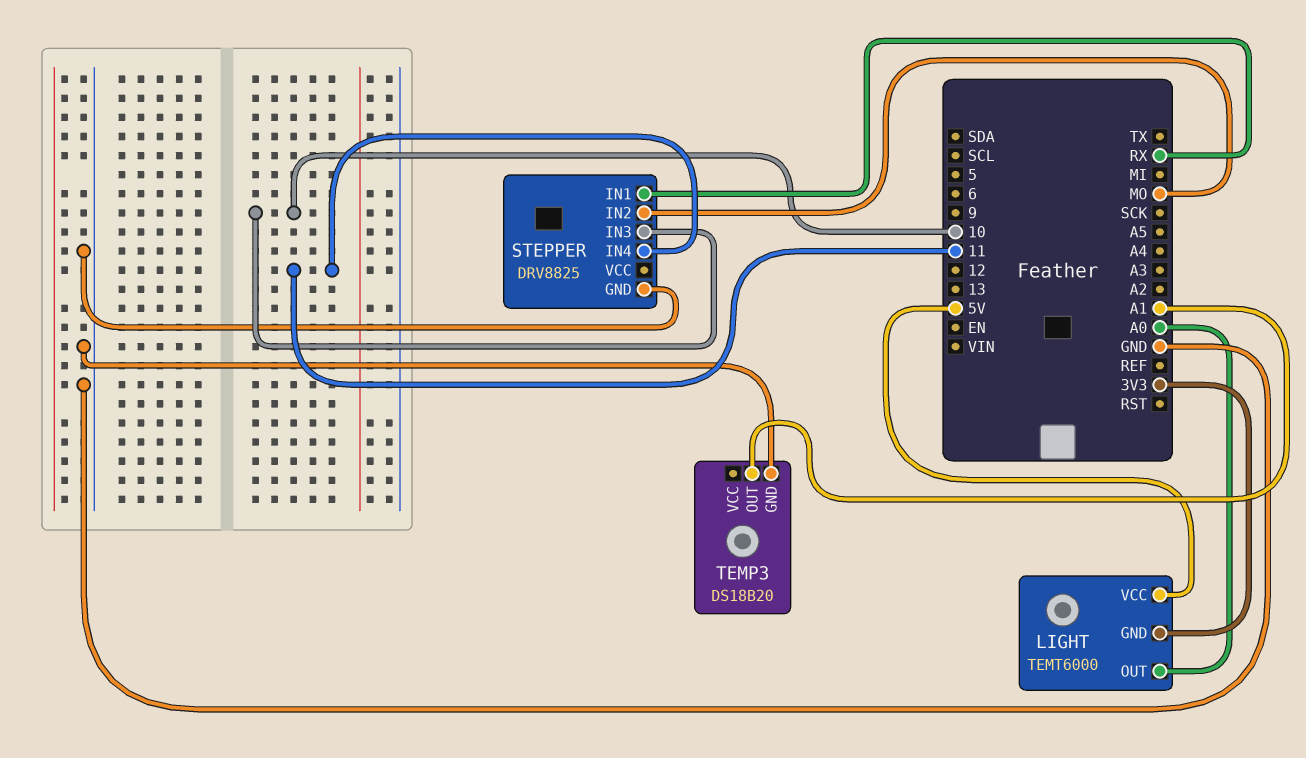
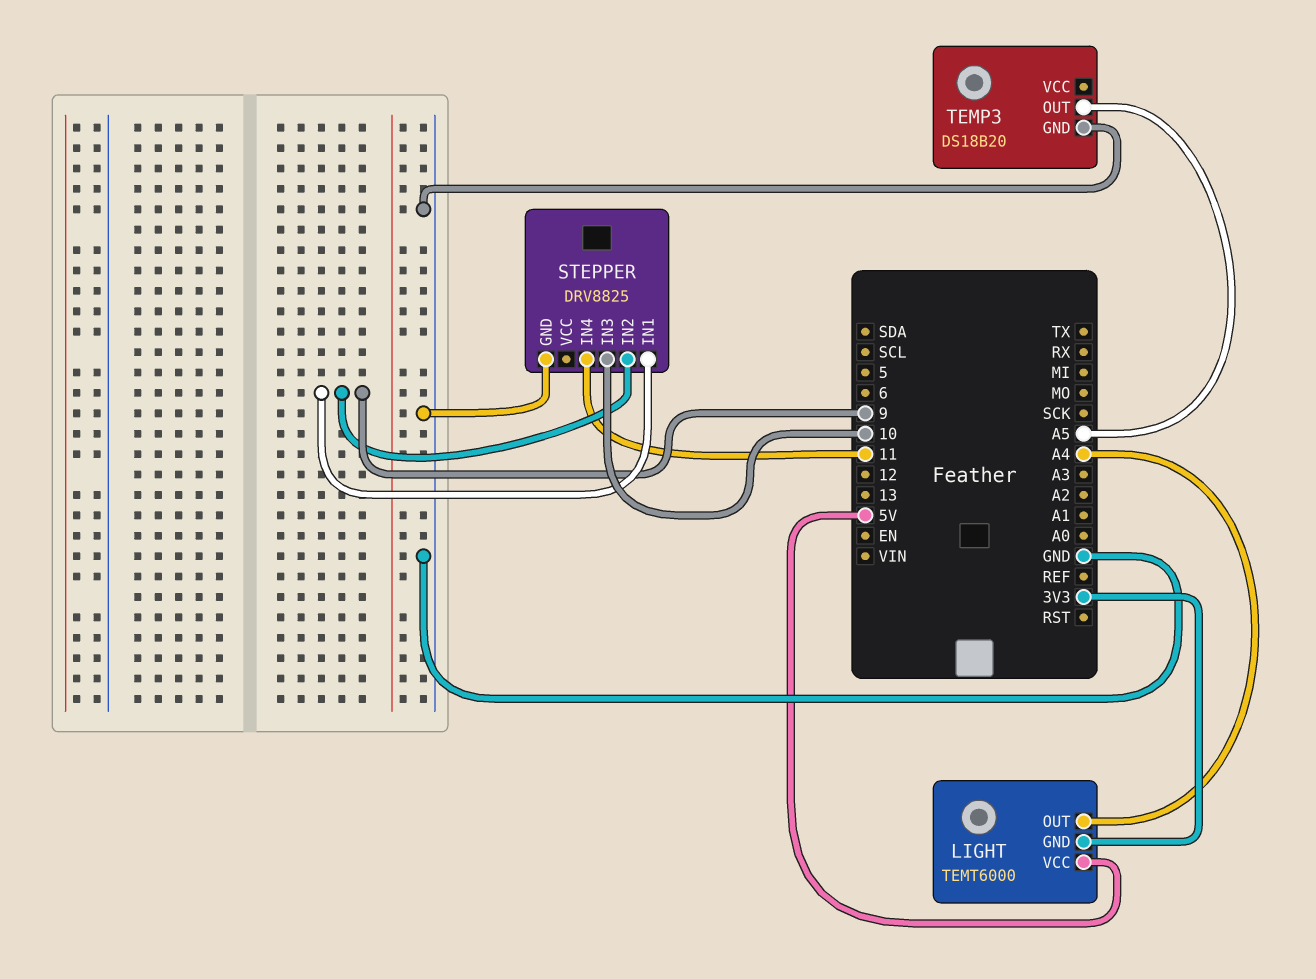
LIGHT pin OUT: A0 -> A4
STEPPER pin IN1: RX -> 9
STEPPER pin IN2: MO -> 9
TEMP3 pin OUT: A1 -> A5

